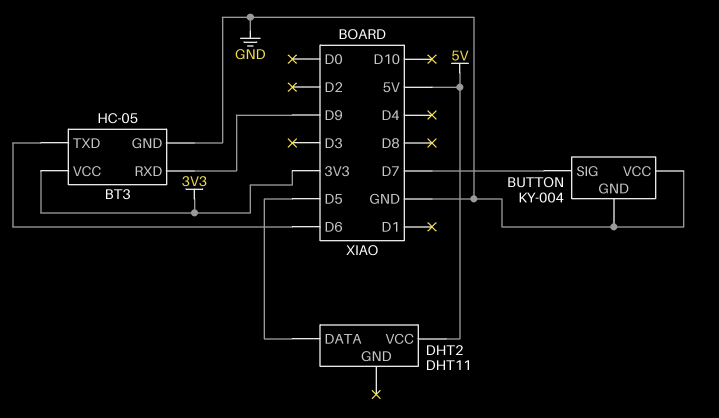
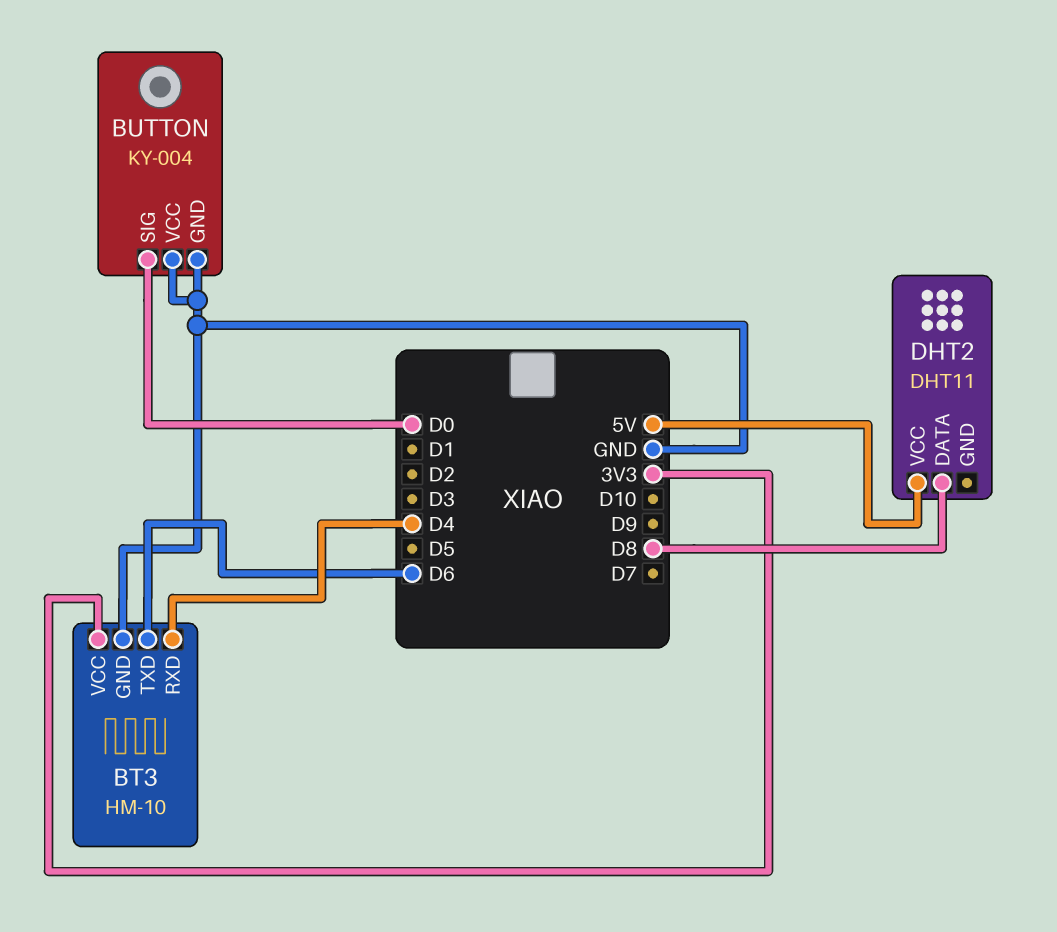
BT3: HC-05 -> HM-10
BT3 pin RXD: D9 -> D4
BUTTON pin SIG: D7 -> D0
DHT2 pin DATA: D5 -> D8

